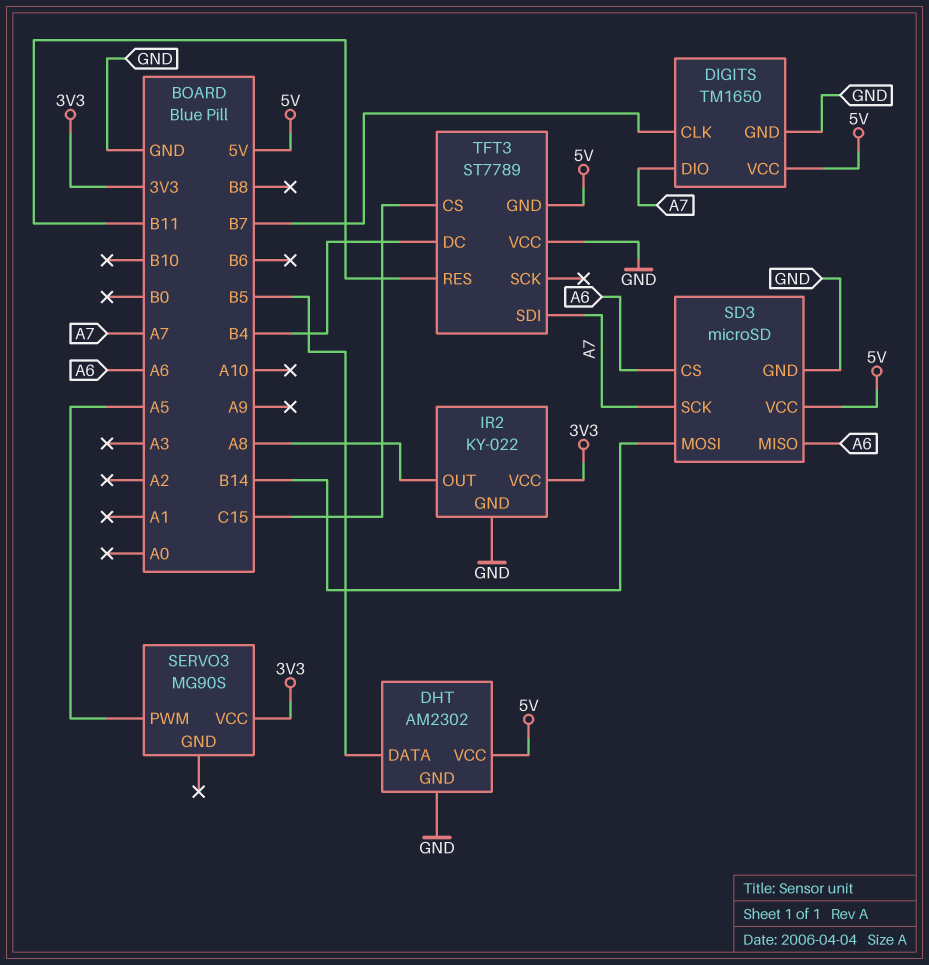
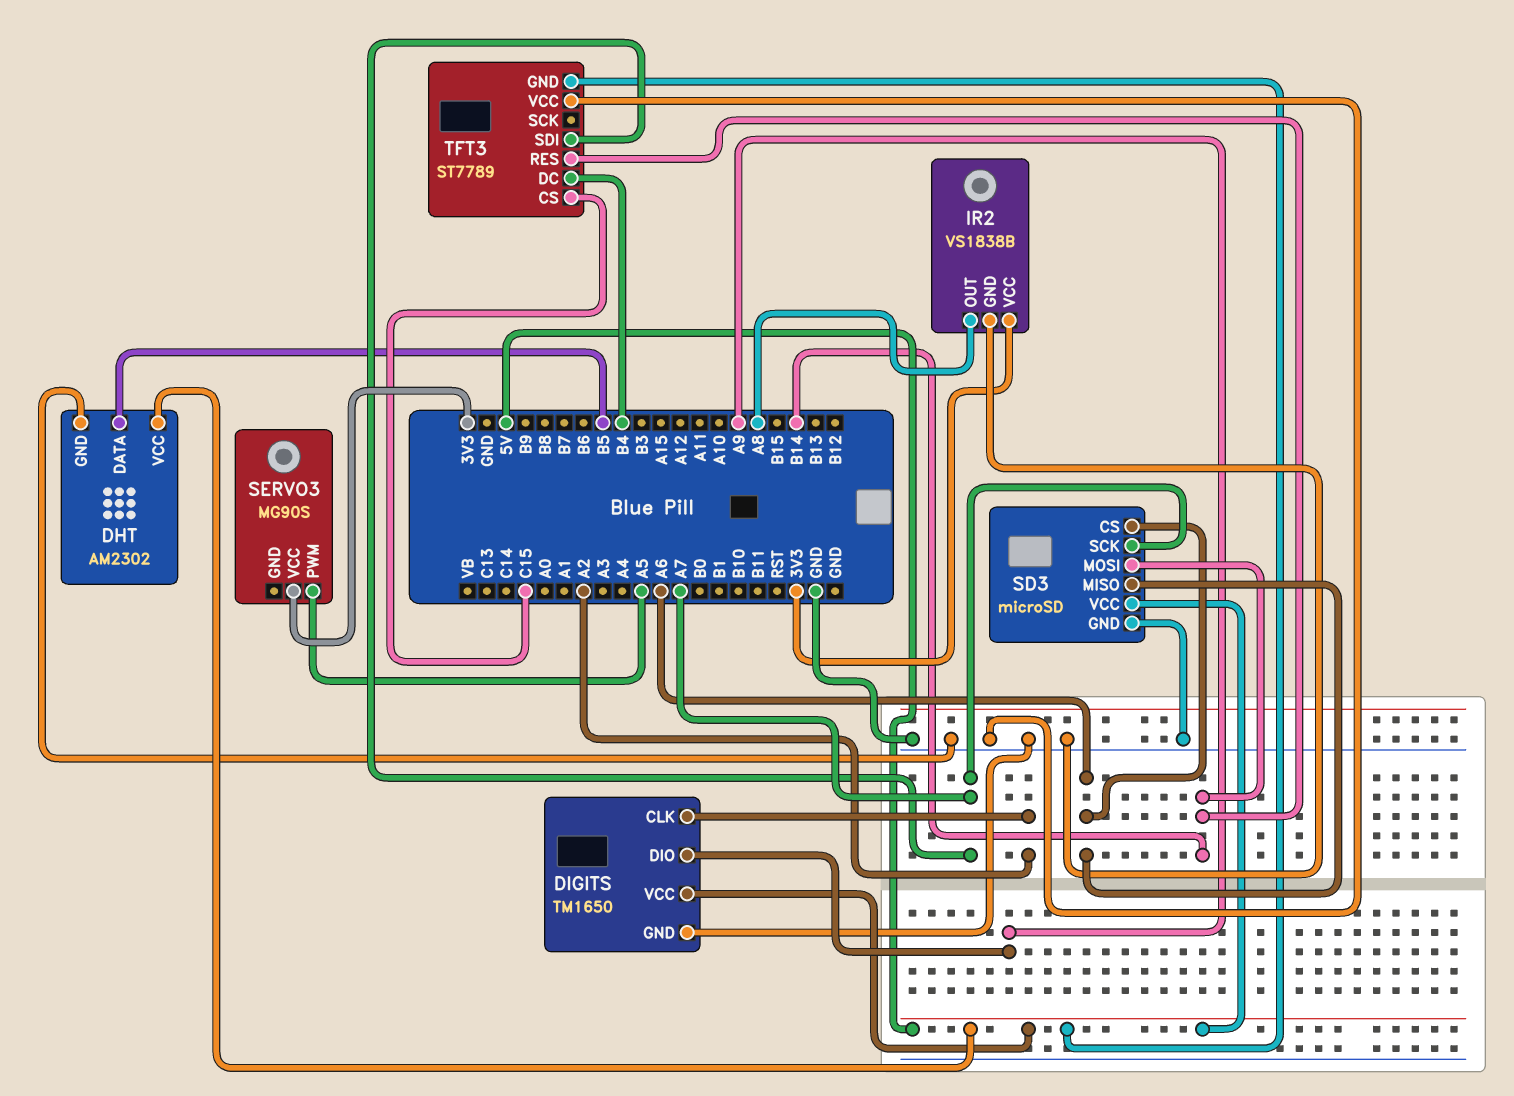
DIGITS pin CLK: B7 -> A2
DIGITS pin DIO: A7 -> A9
IR2: KY-022 -> VS1838B
TFT3 pin RES: B11 -> B14

